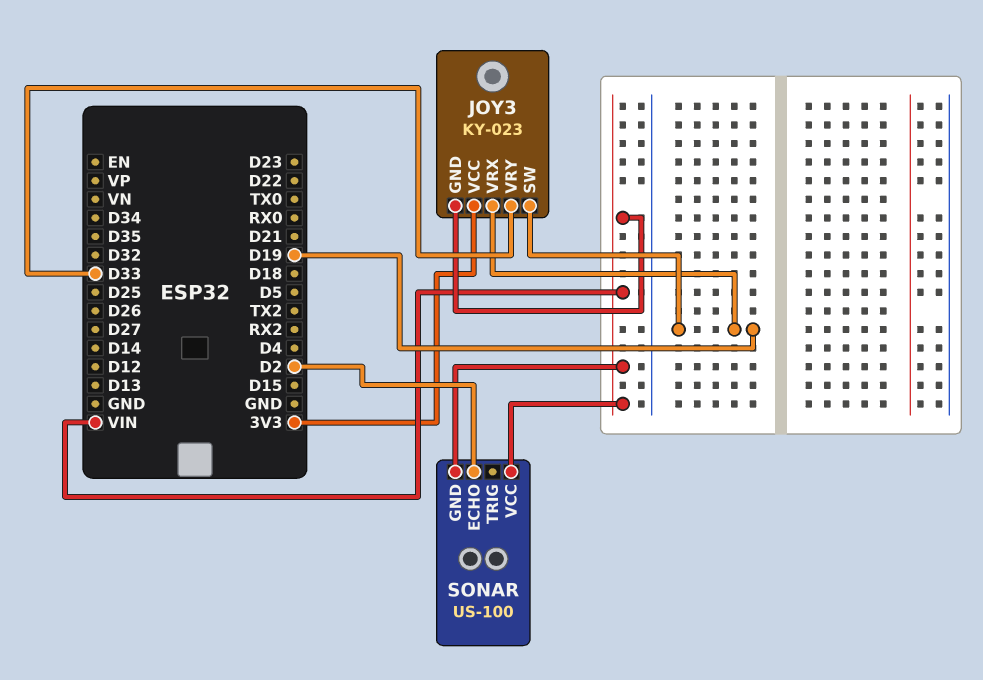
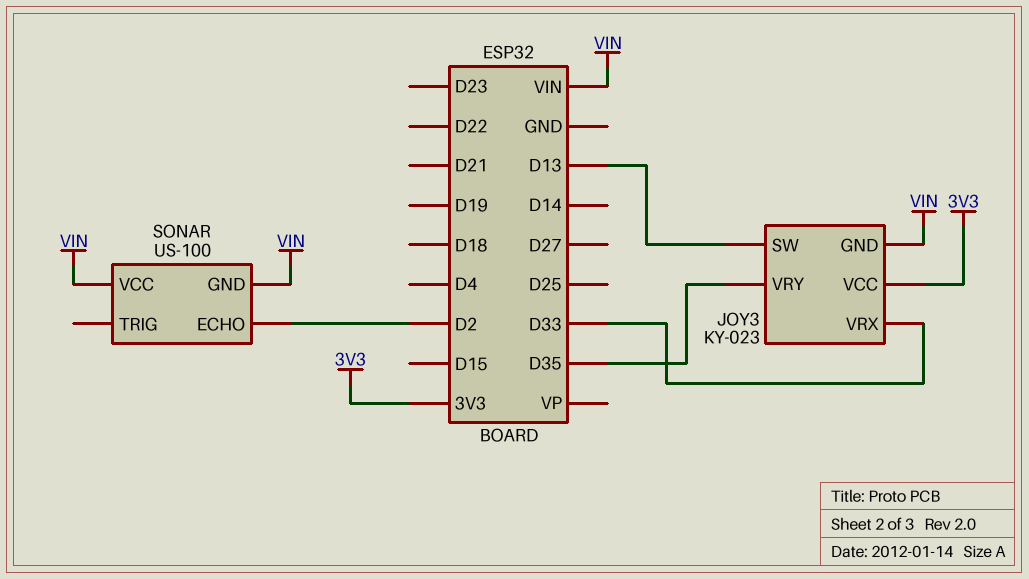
JOY3 pin SW: D19 -> D13
JOY3 pin VRX: D19 -> D33
JOY3 pin VRY: D33 -> D35

